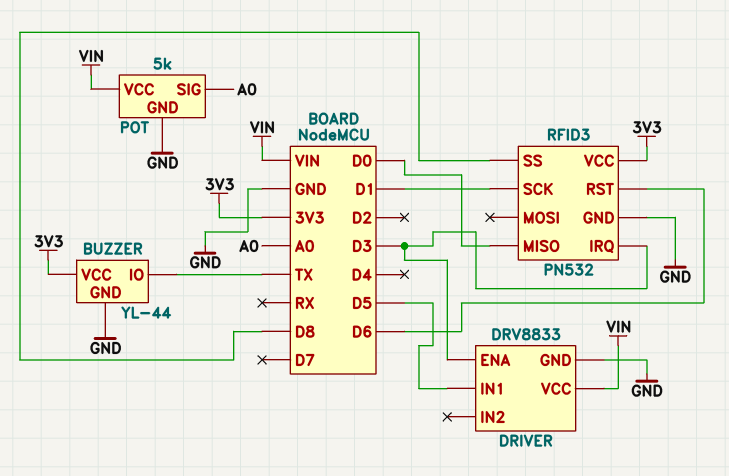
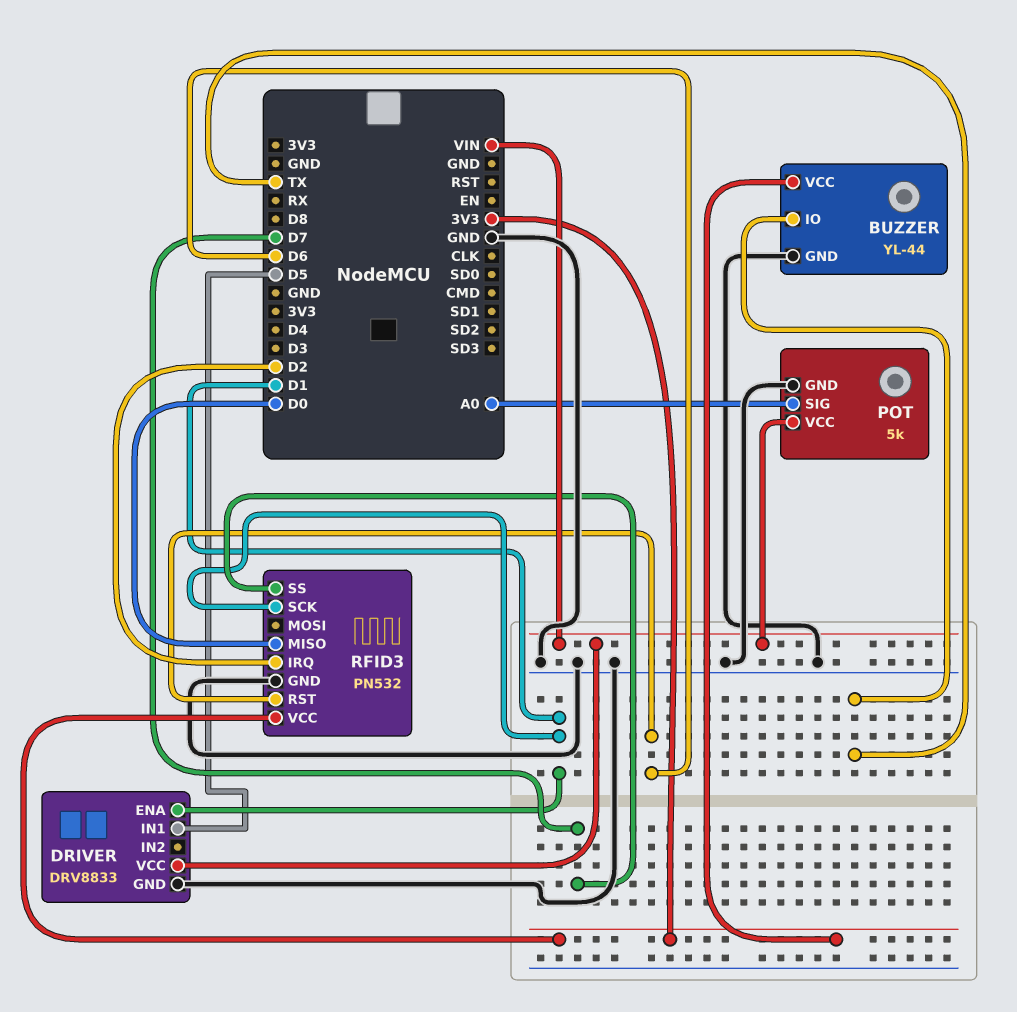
DRIVER pin ENA: D3 -> D1
RFID3 pin IRQ: D3 -> D2
RFID3 pin SS: D8 -> D7

